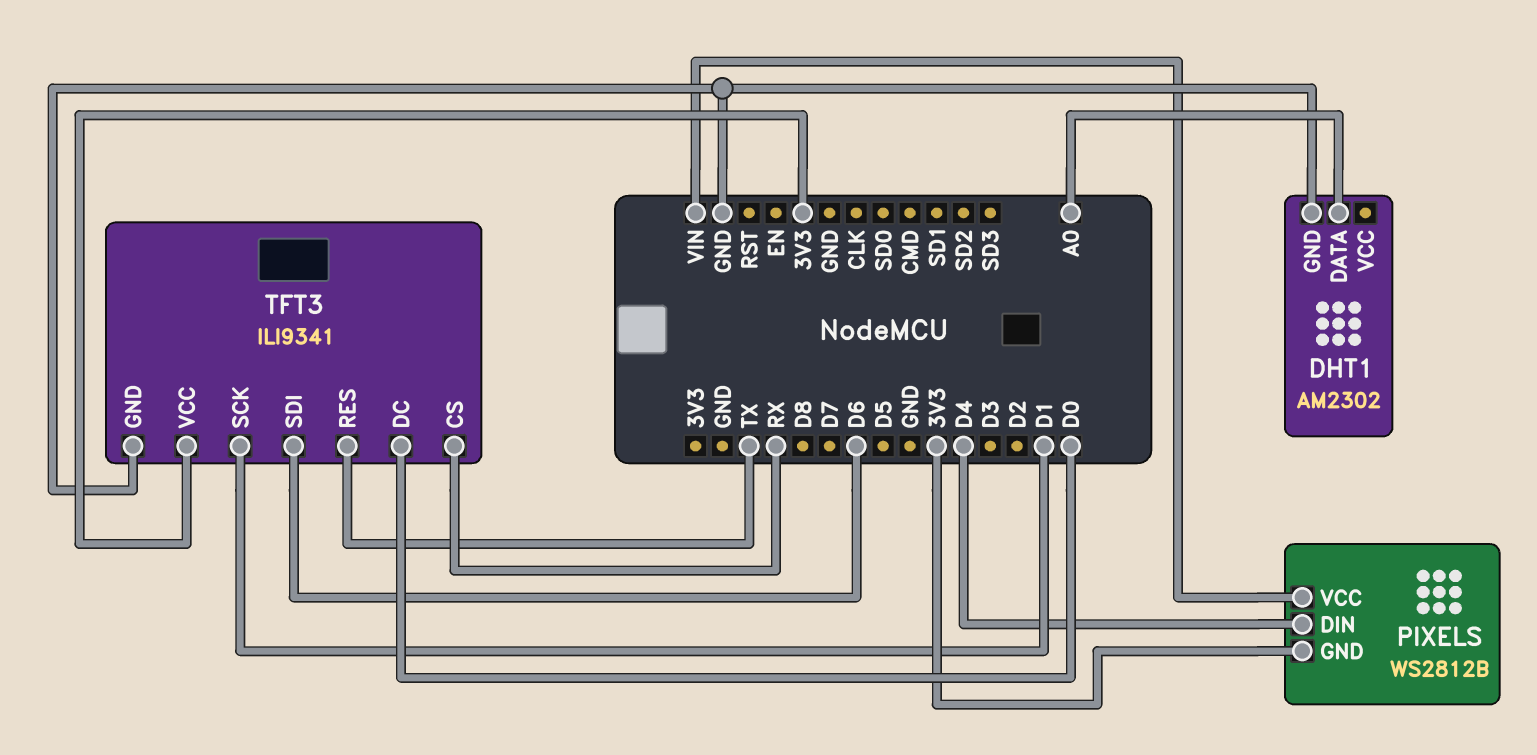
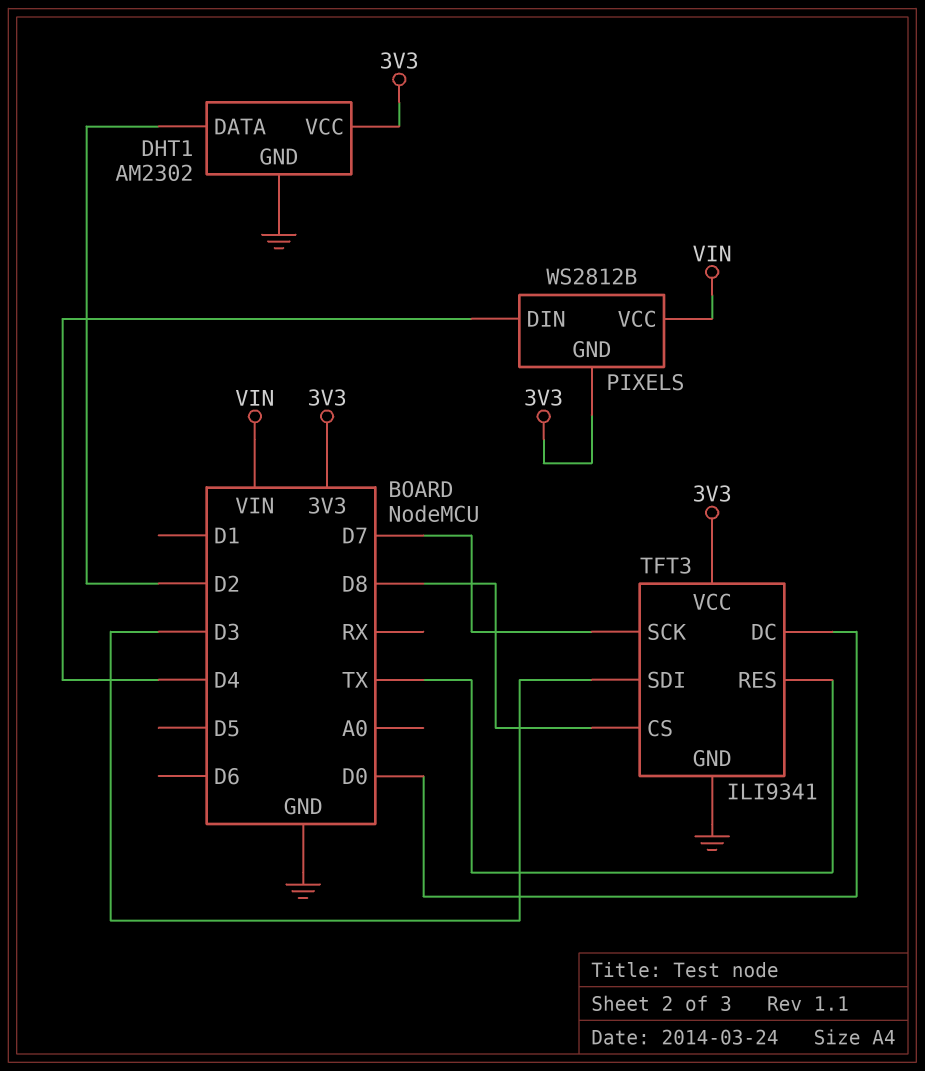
DHT1 pin DATA: A0 -> D2
DHT1 pin VCC: none -> 3V3
TFT3 pin CS: RX -> D8
TFT3 pin SCK: D1 -> D7
TFT3 pin SDI: D6 -> D3

